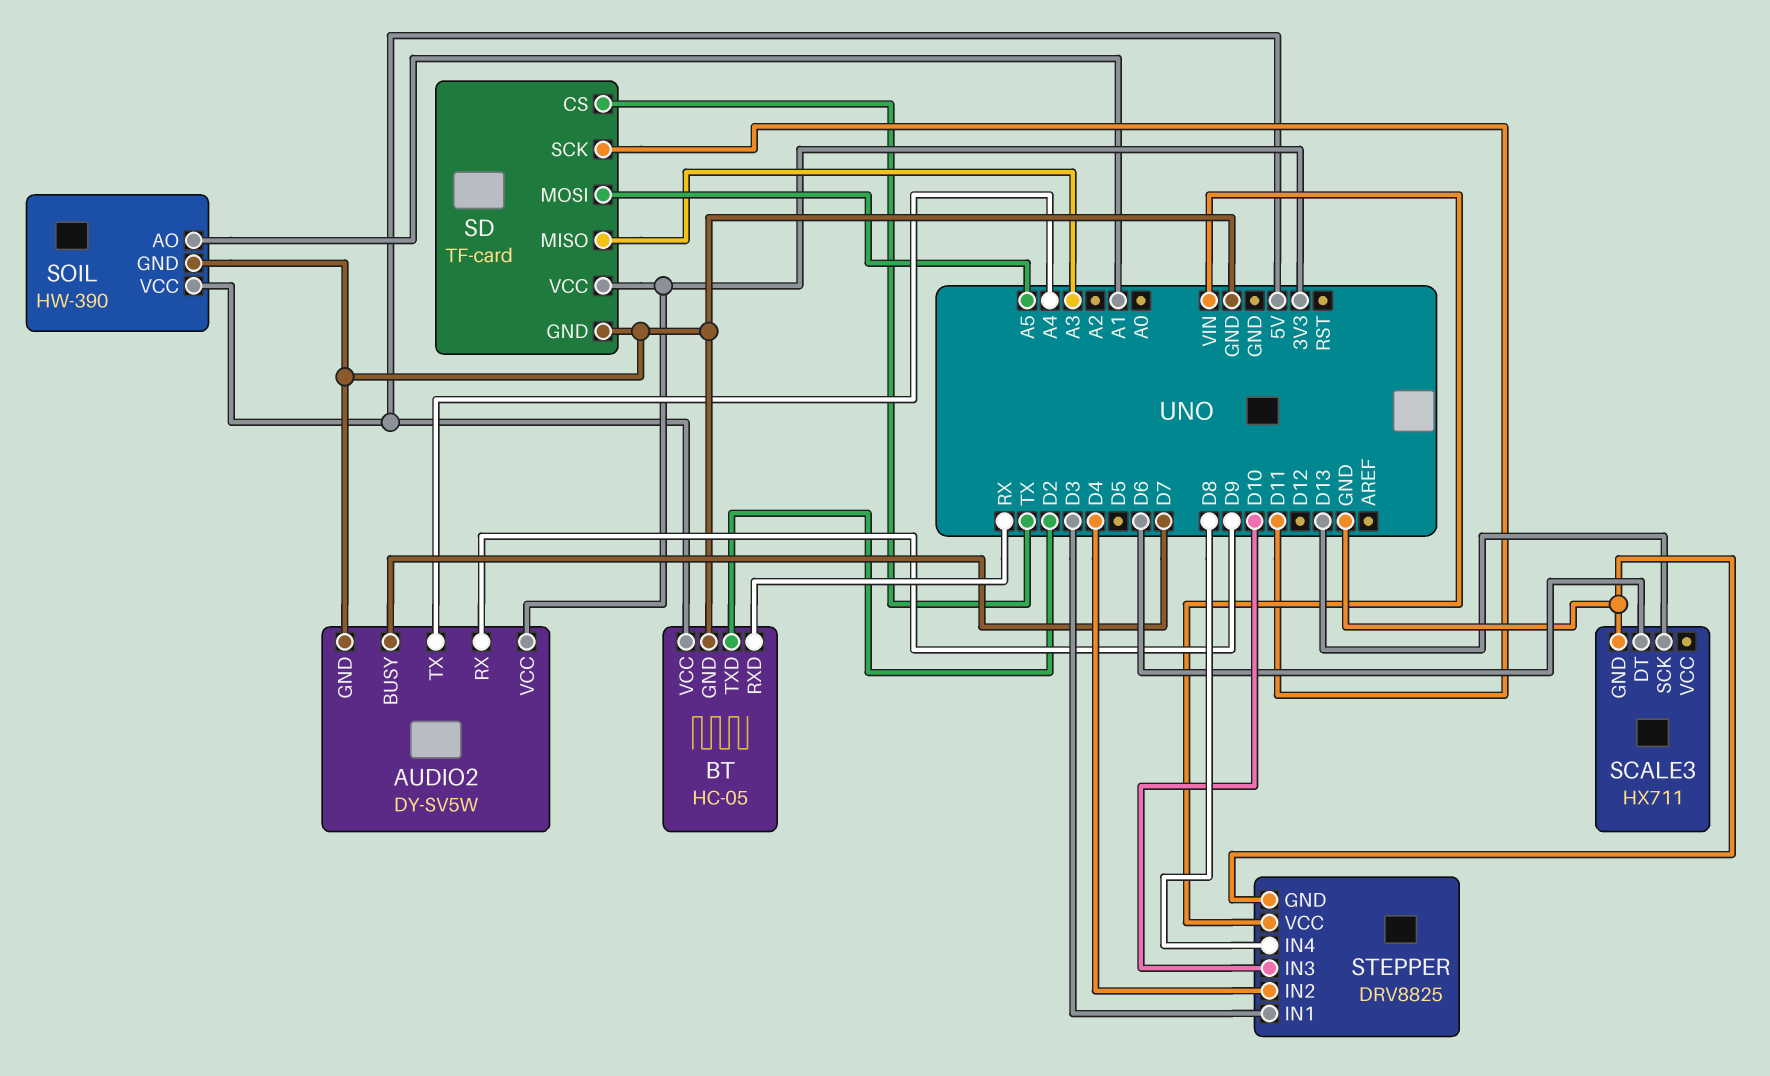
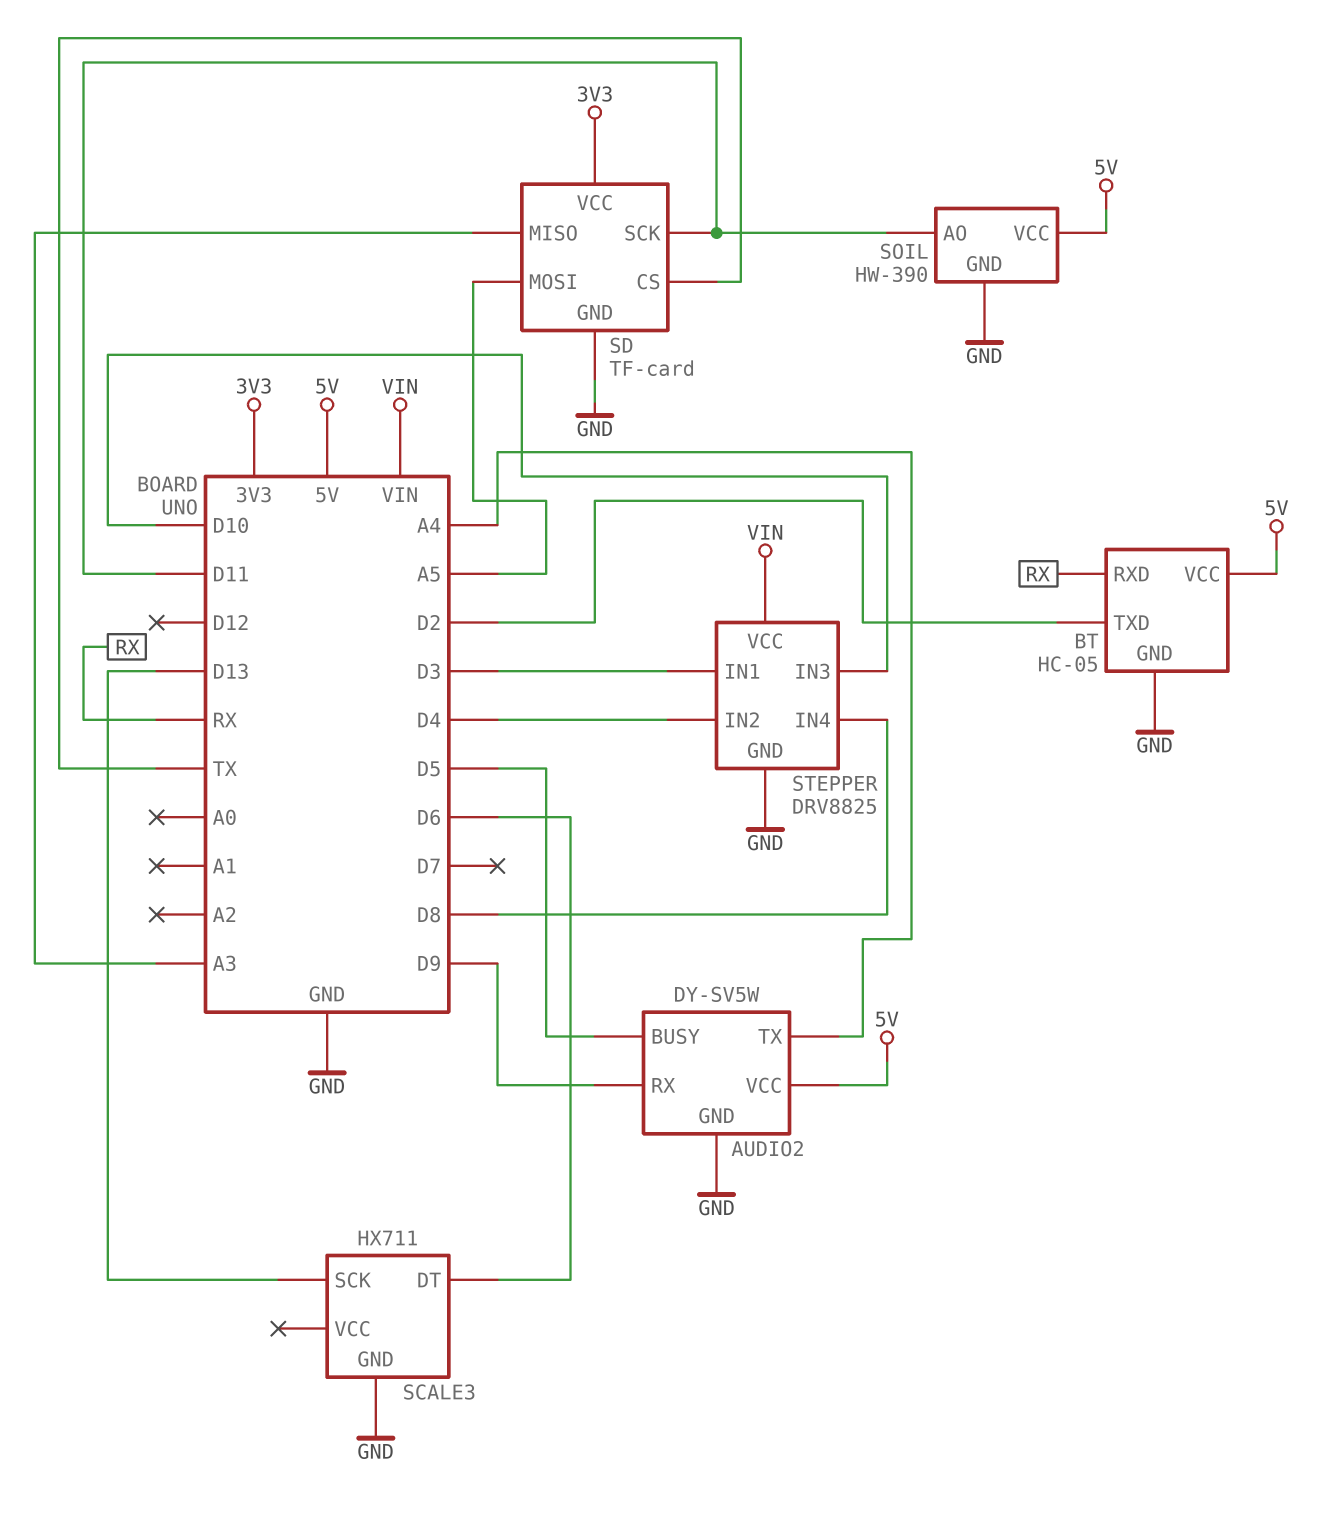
AUDIO2 pin BUSY: D7 -> D5
AUDIO2 pin VCC: 3V3 -> 5V
SOIL pin AO: A1 -> D11

